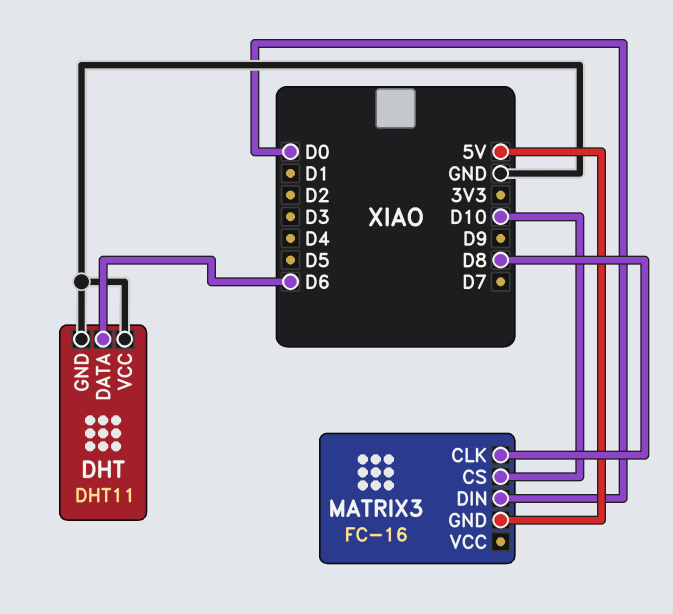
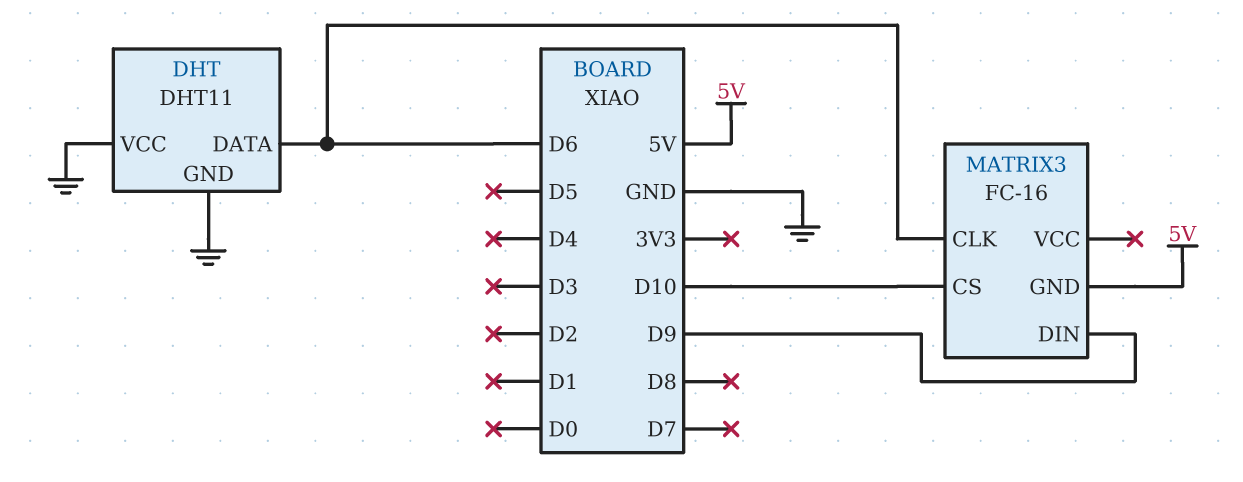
MATRIX3 pin CLK: D8 -> D6
MATRIX3 pin DIN: D0 -> D9

